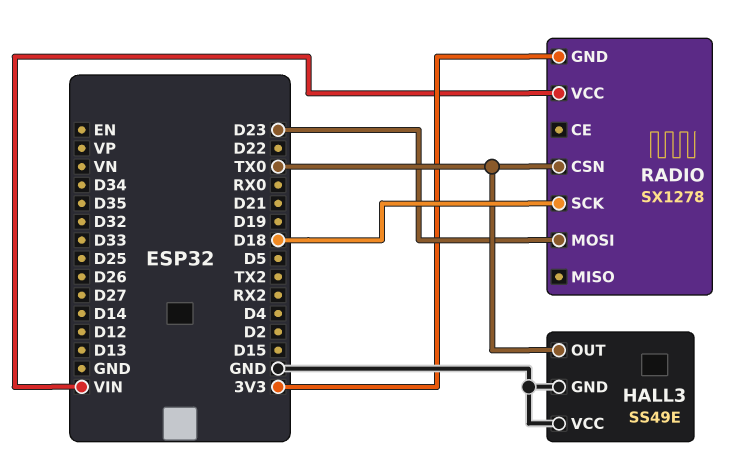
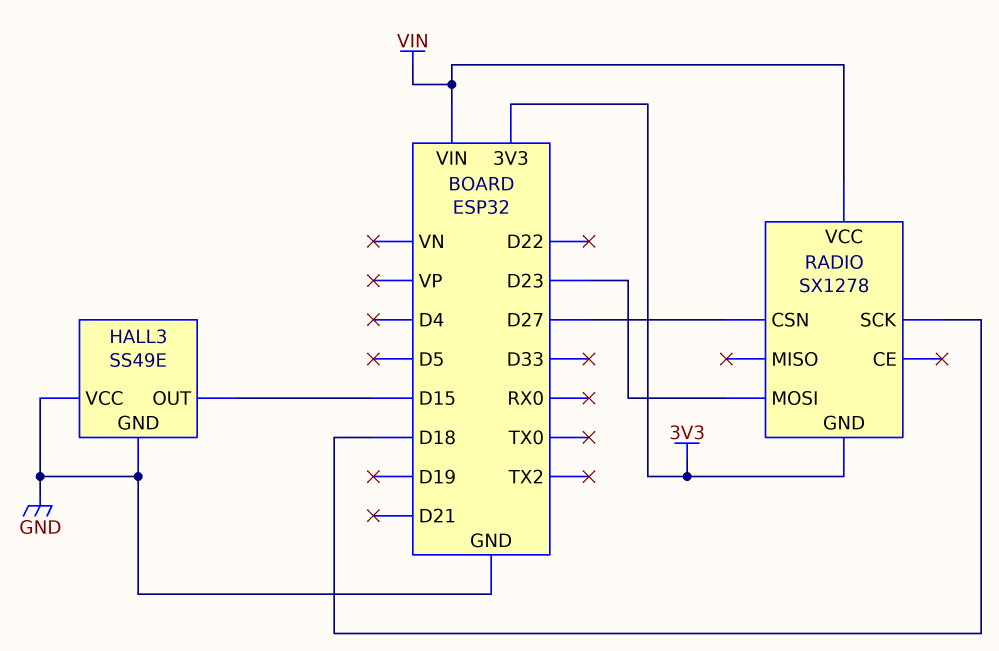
HALL3 pin OUT: TX0 -> D15
RADIO pin CSN: TX0 -> D27

